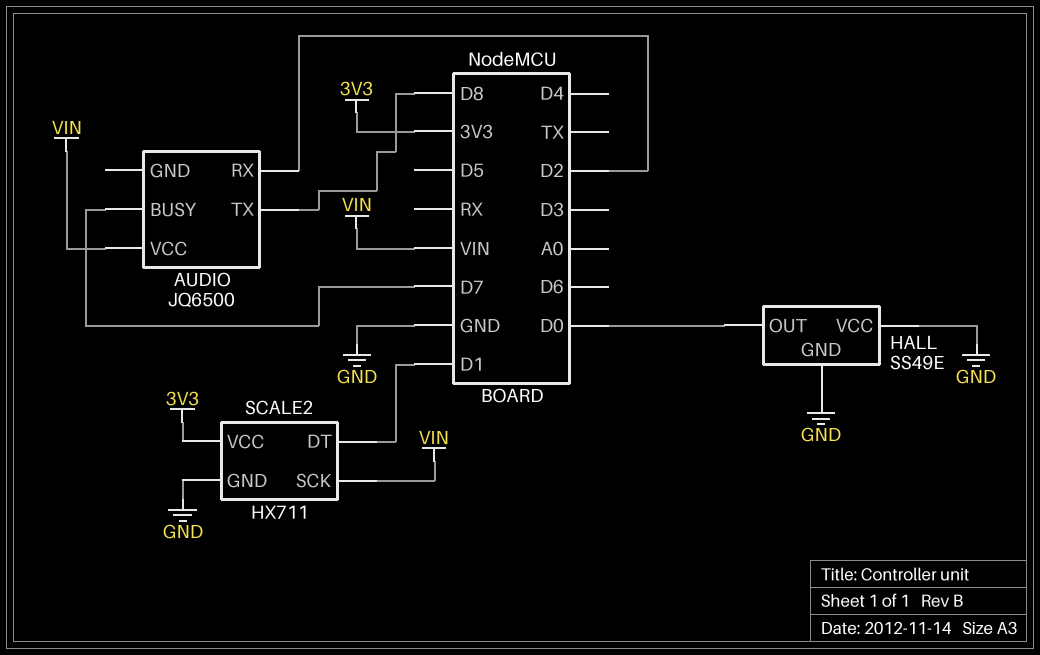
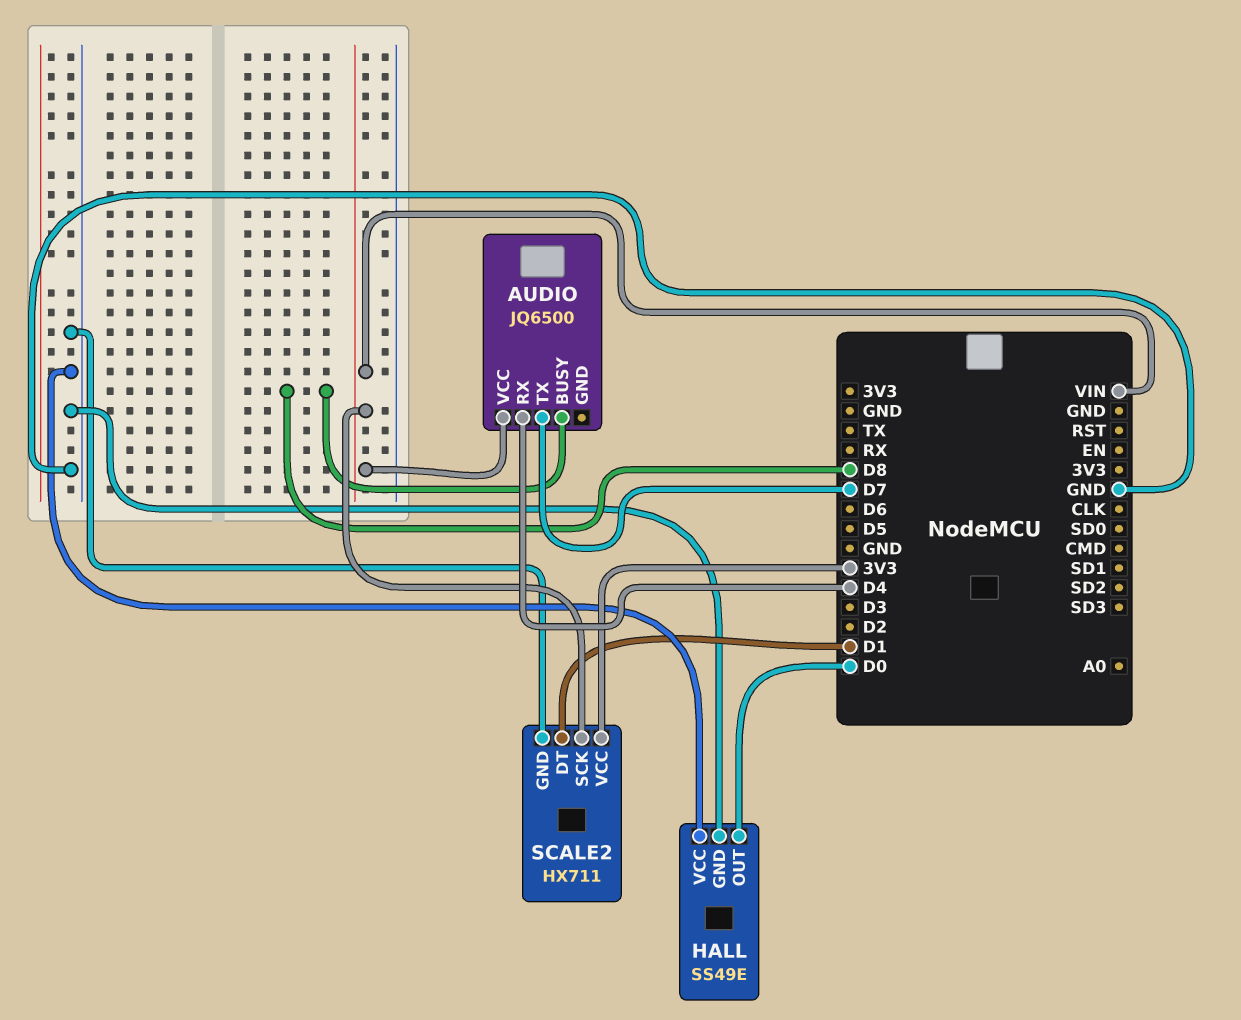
AUDIO pin BUSY: D7 -> D8
AUDIO pin RX: D2 -> D4
AUDIO pin TX: D8 -> D7

